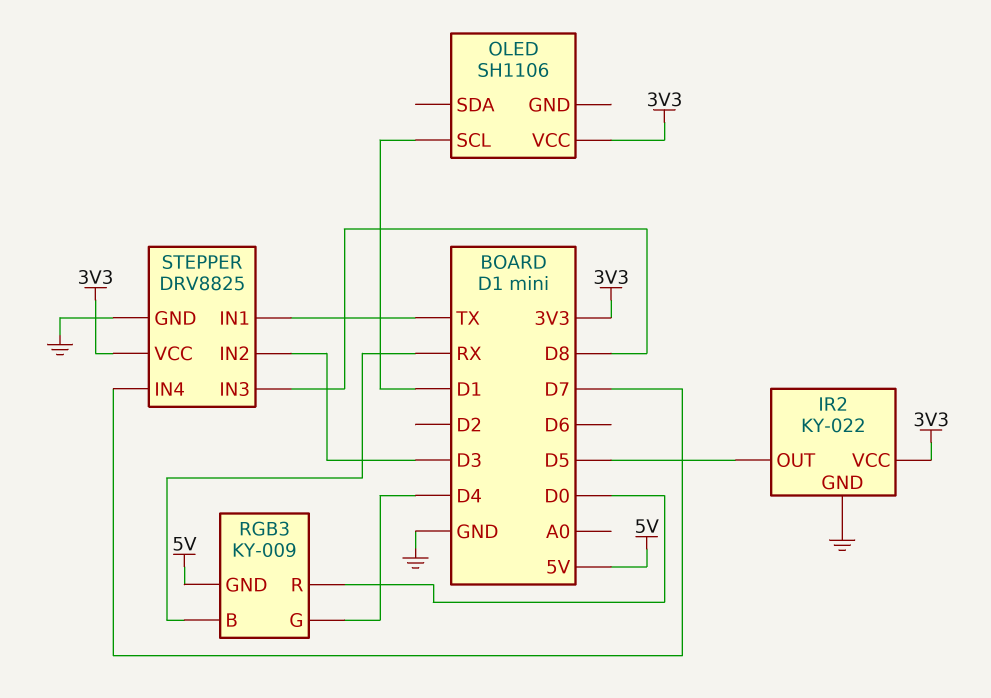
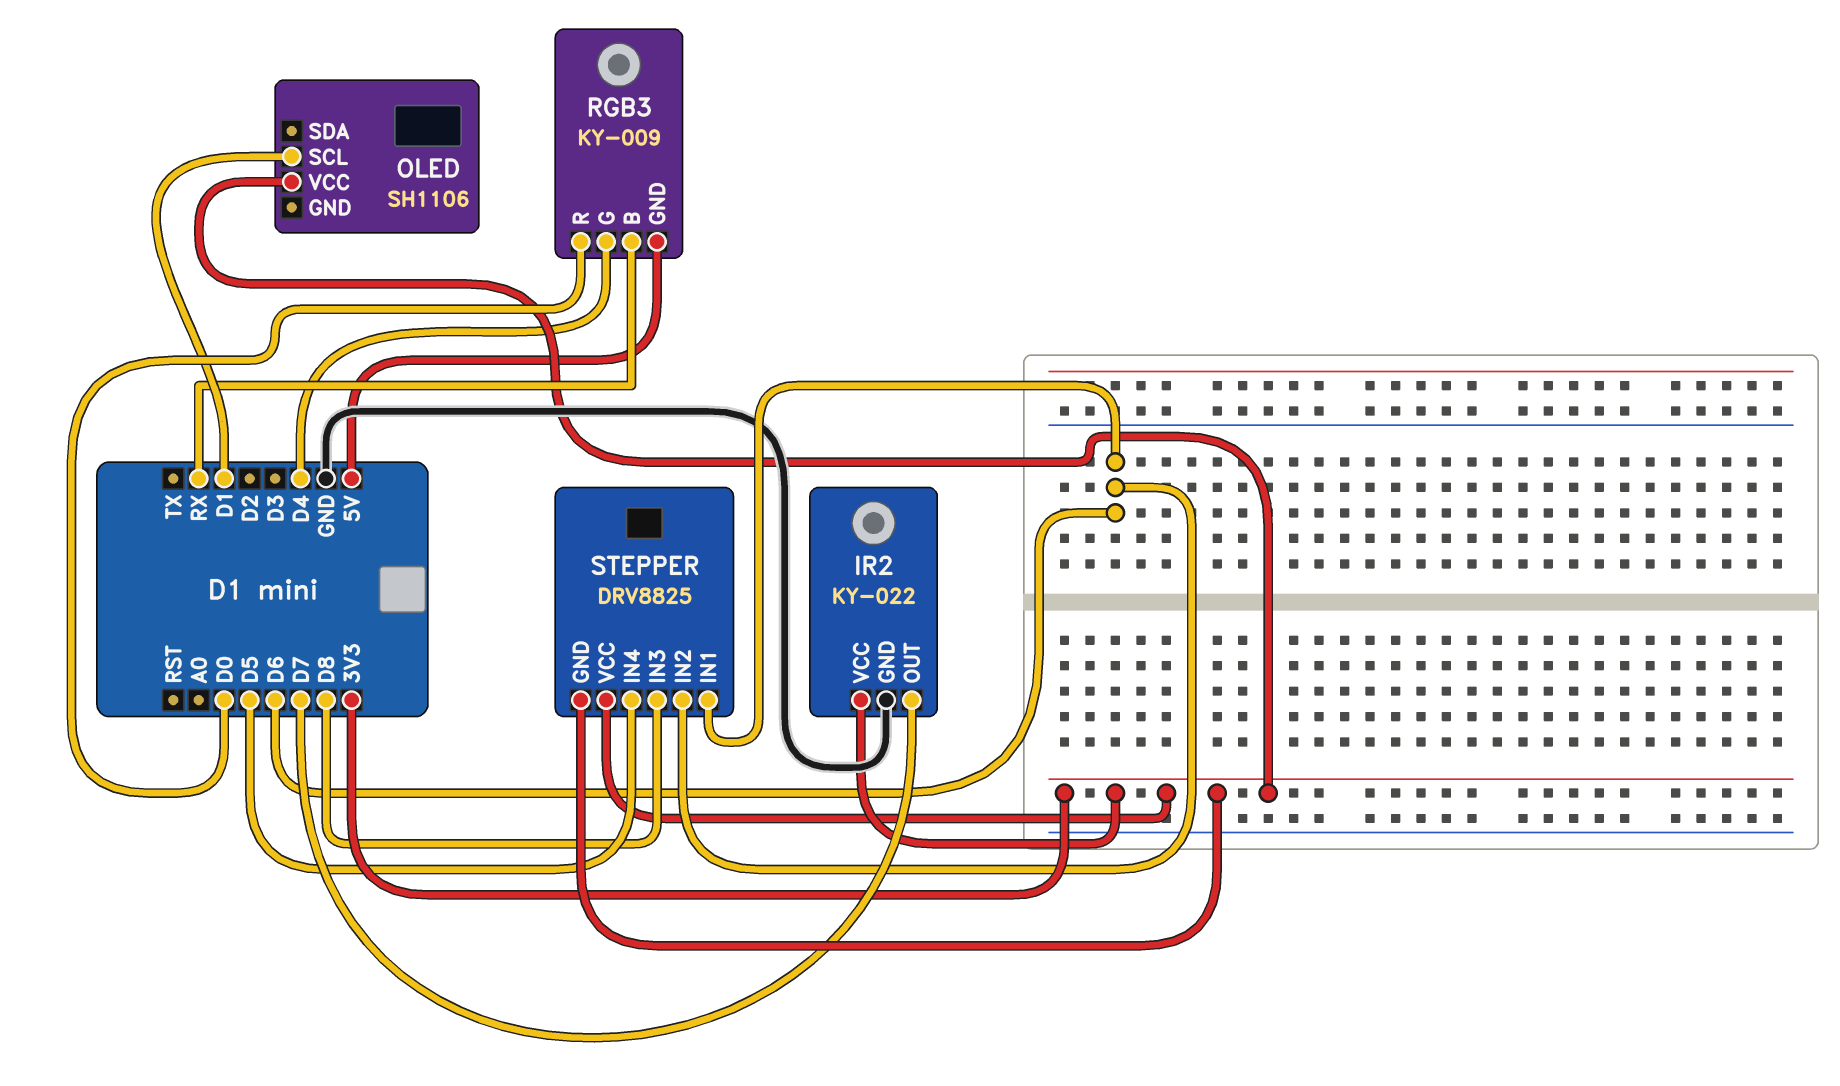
IR2 pin OUT: D5 -> D7
STEPPER pin GND: GND -> 3V3
STEPPER pin IN1: TX -> D6
STEPPER pin IN2: D3 -> D6
STEPPER pin IN4: D7 -> D5

